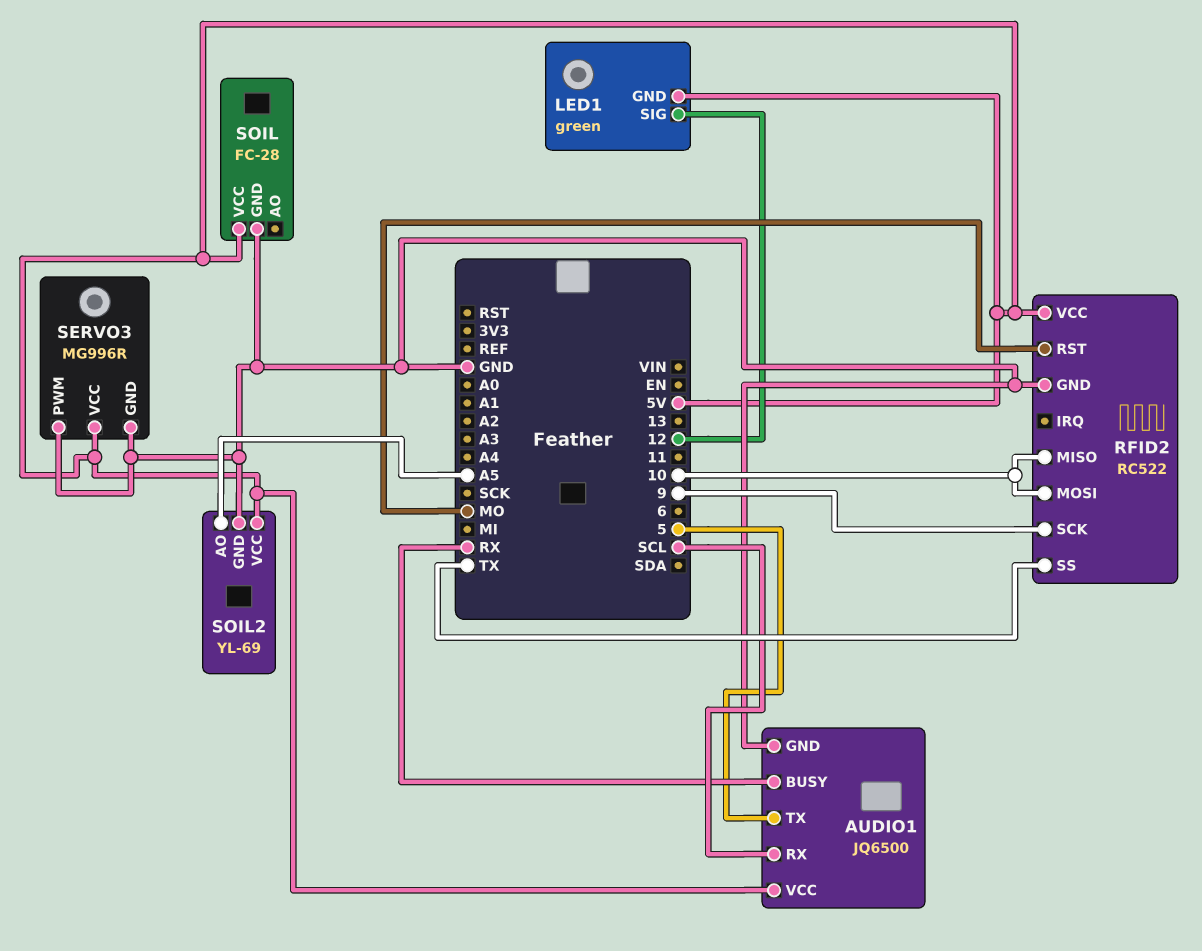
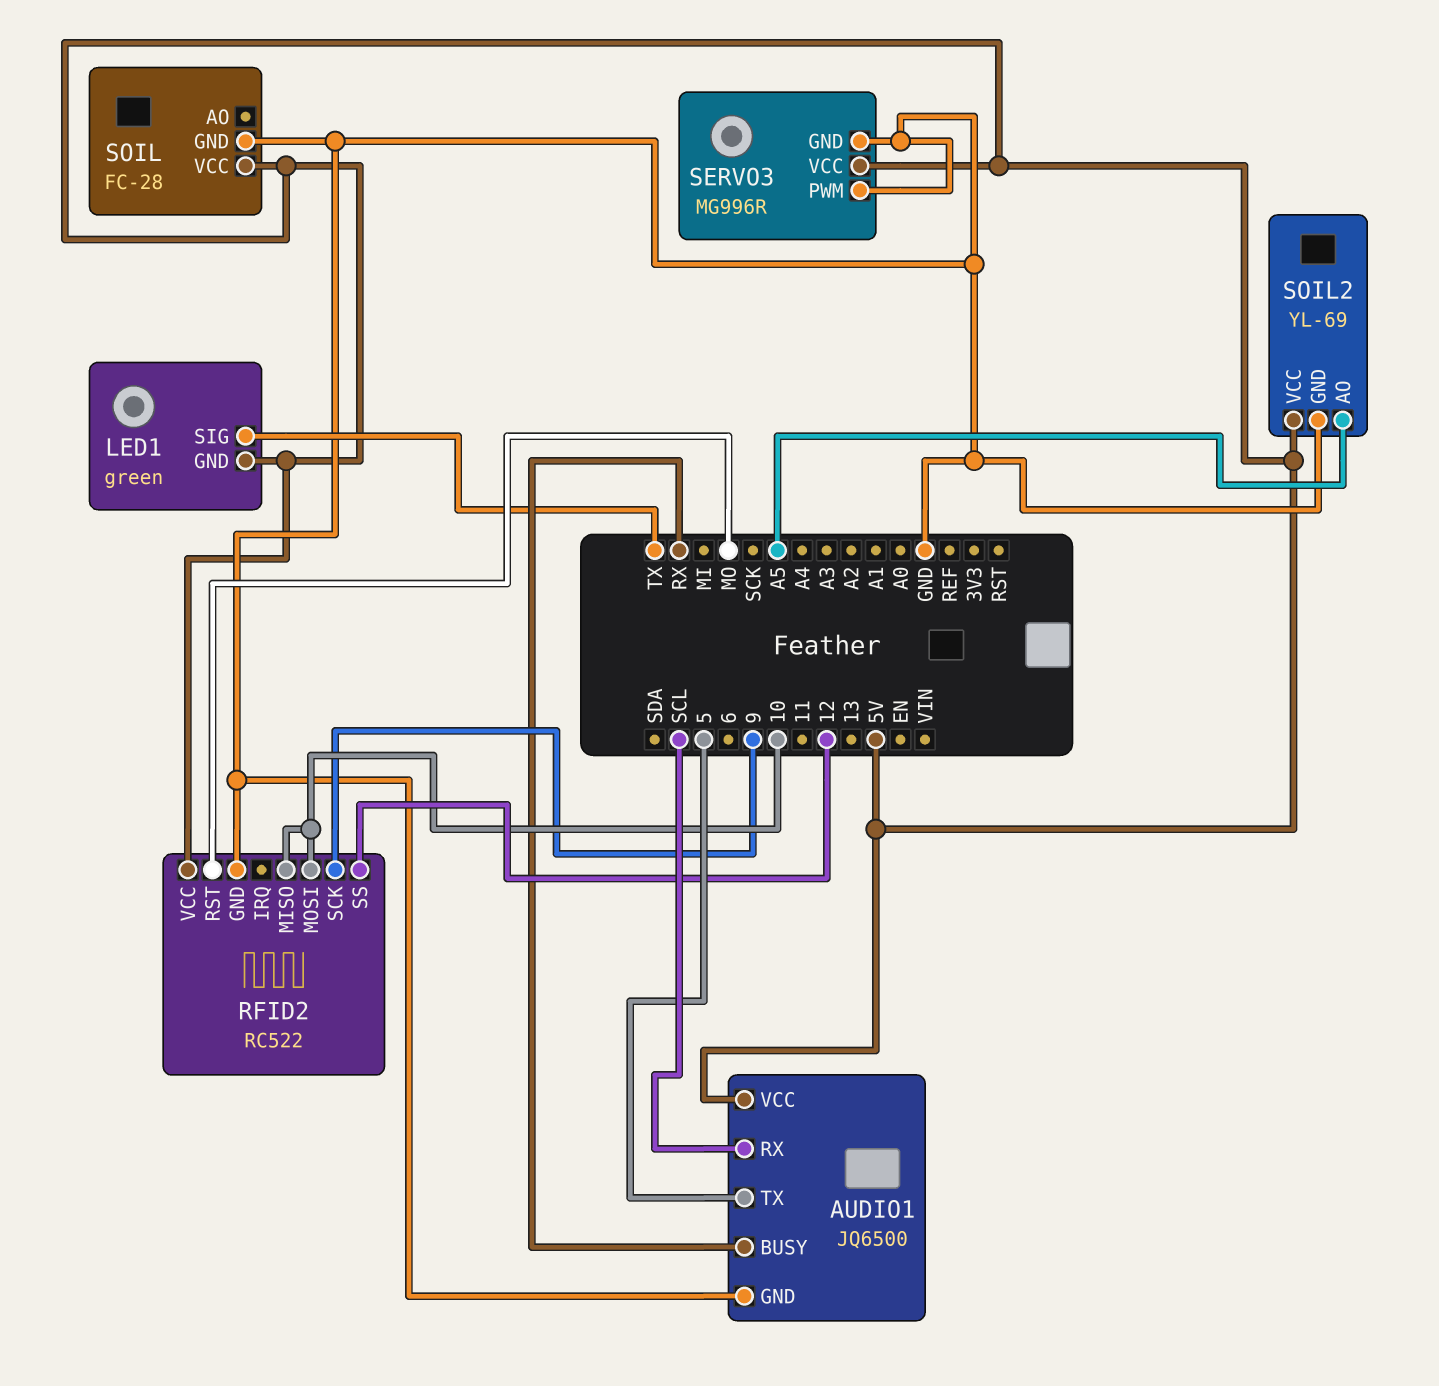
LED1 pin SIG: 12 -> TX
RFID2 pin SS: TX -> 12

